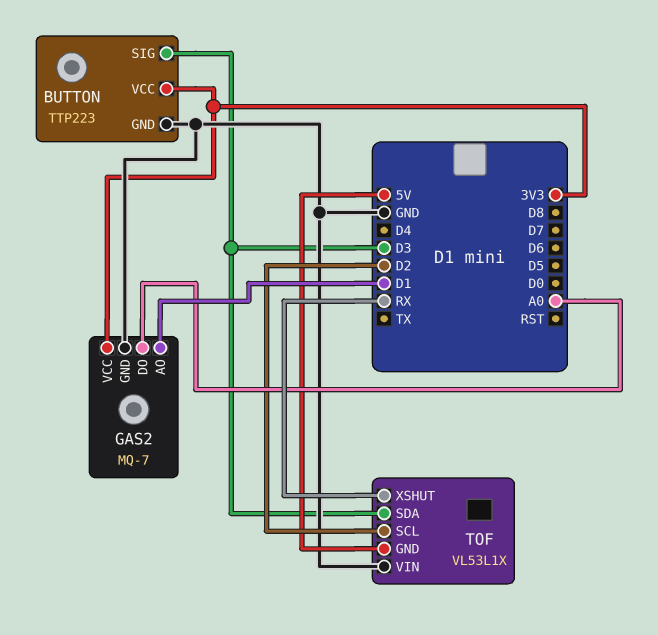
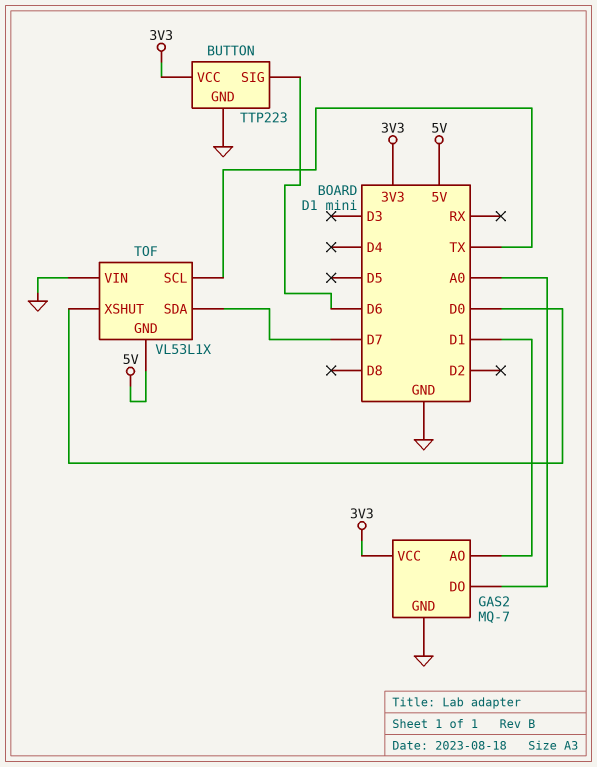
BUTTON pin SIG: D3 -> D6
TOF pin SCL: D2 -> TX
TOF pin SDA: D3 -> D7
TOF pin XSHUT: RX -> D0

